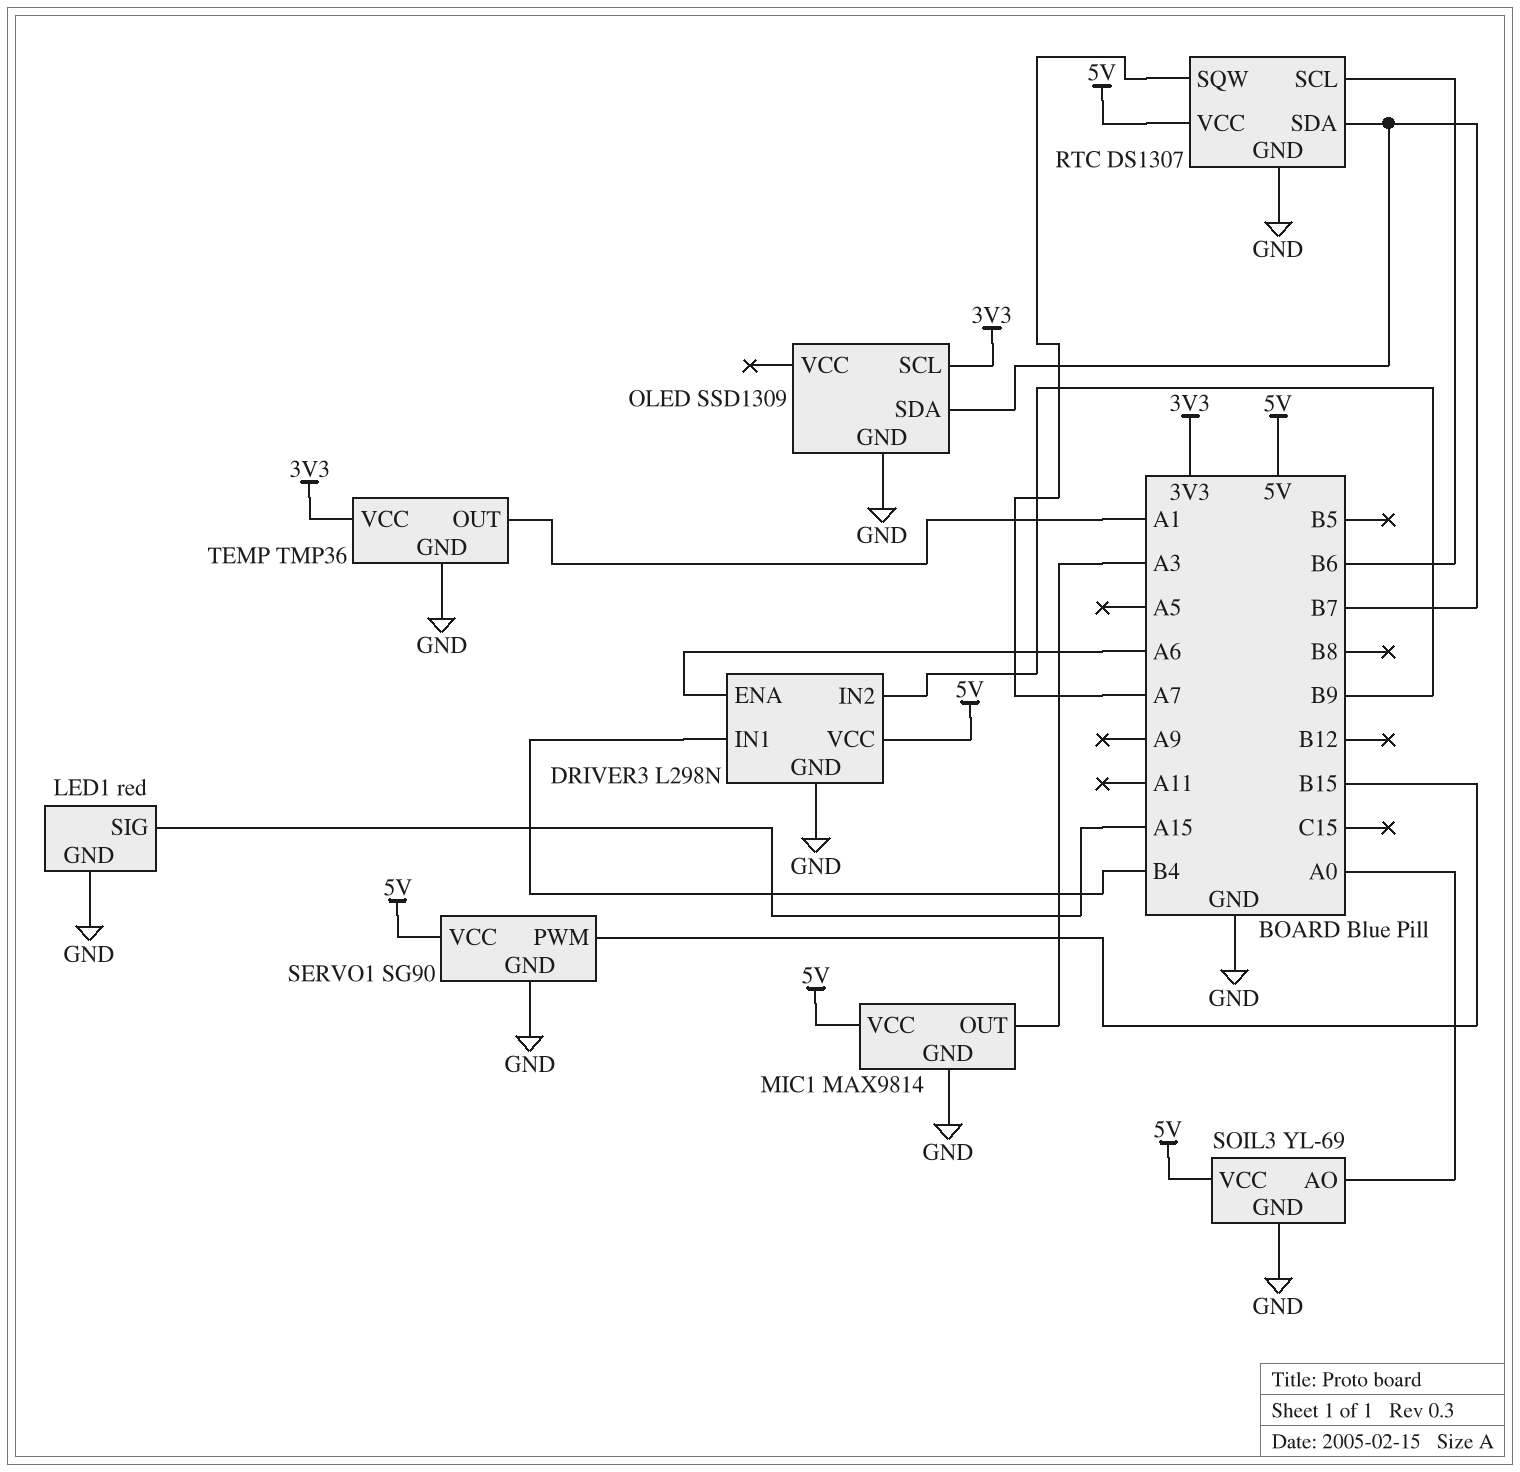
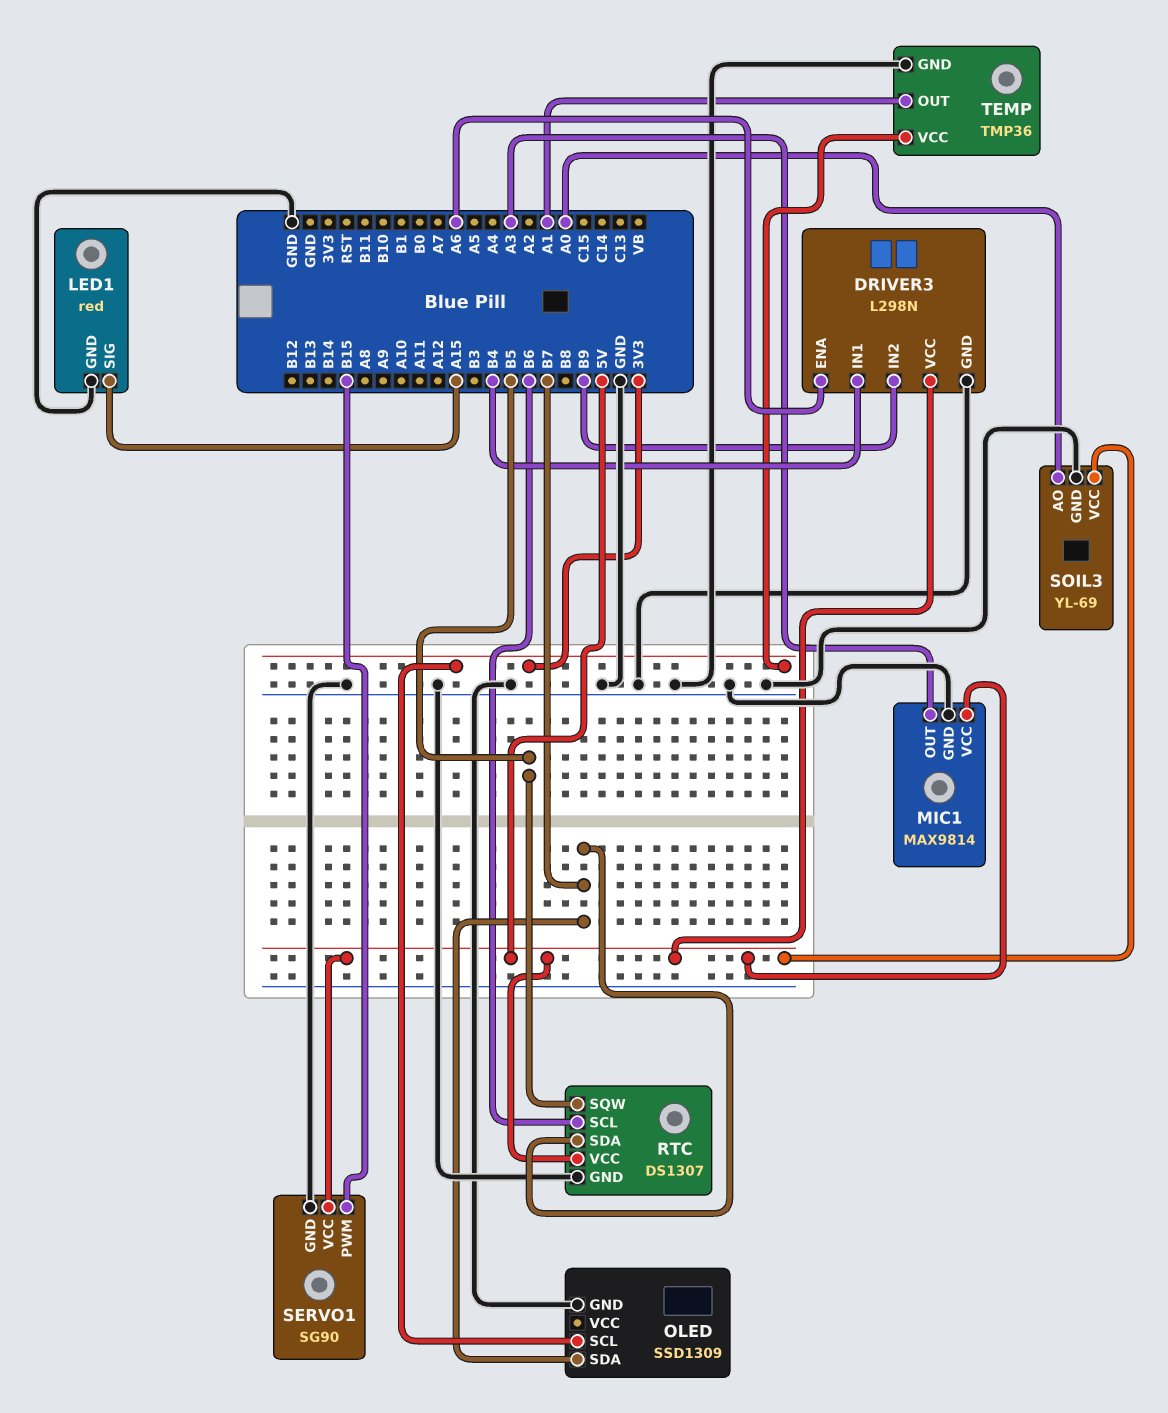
RTC pin SQW: A7 -> B5

